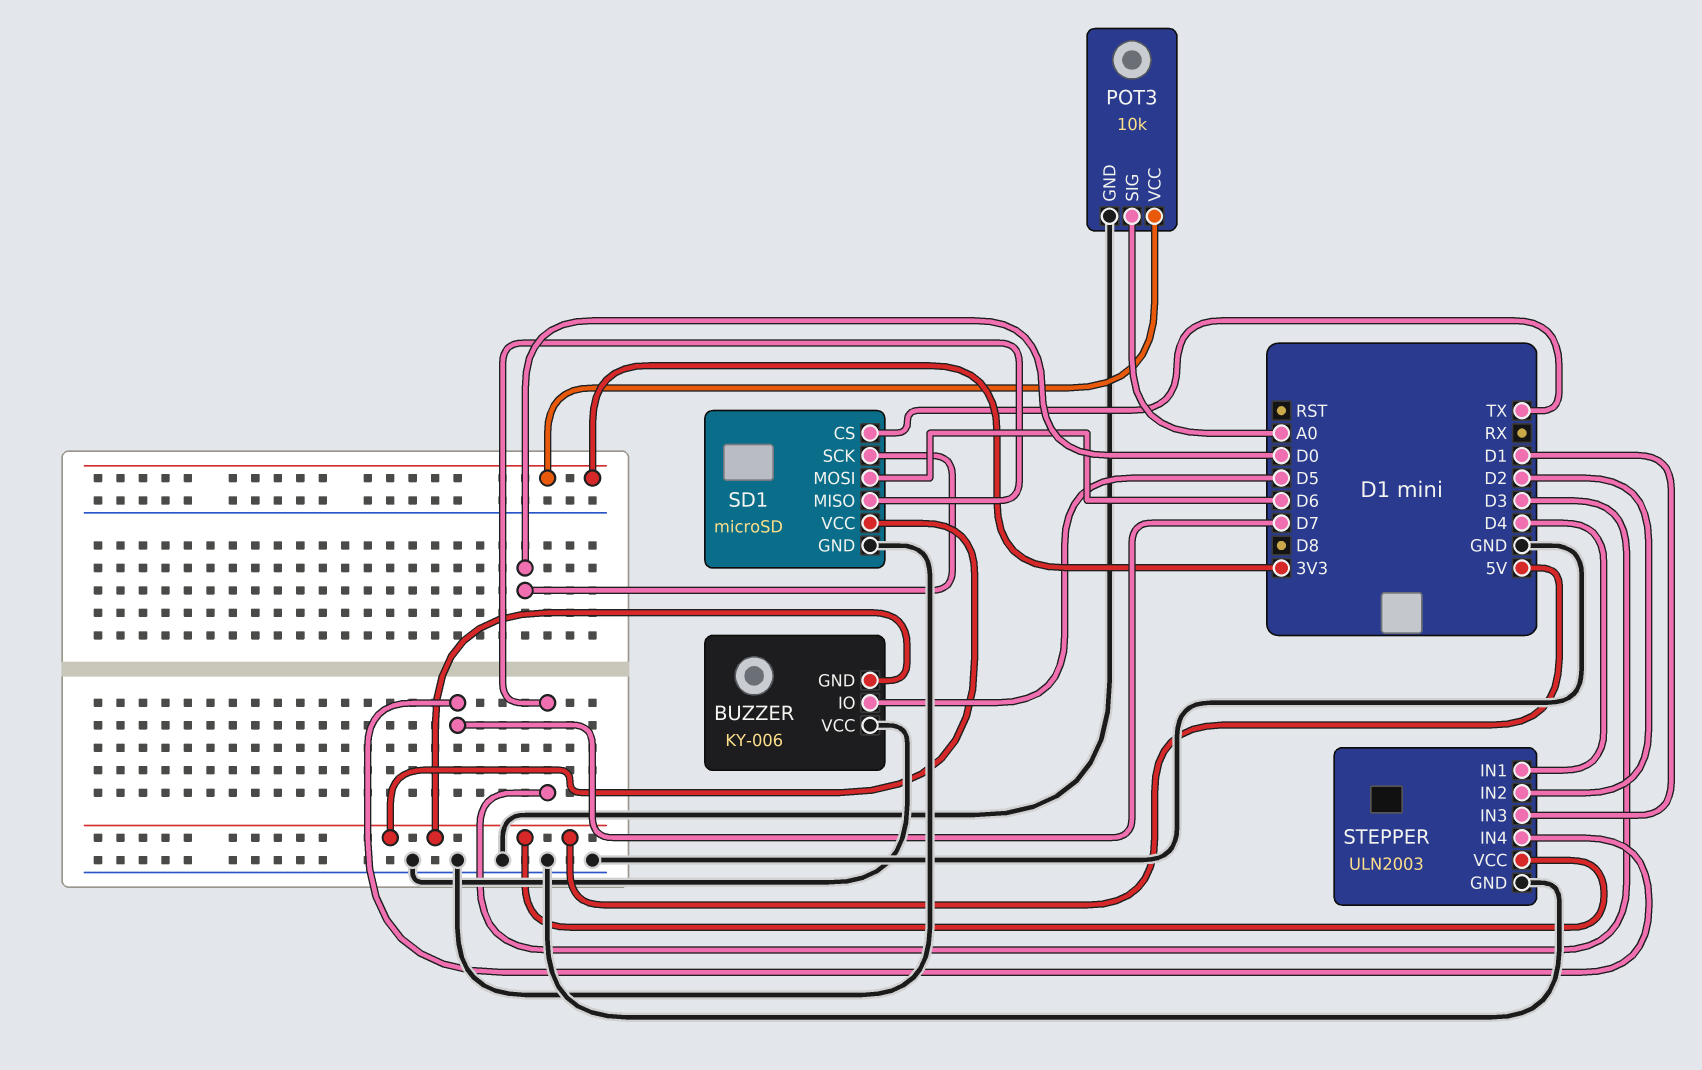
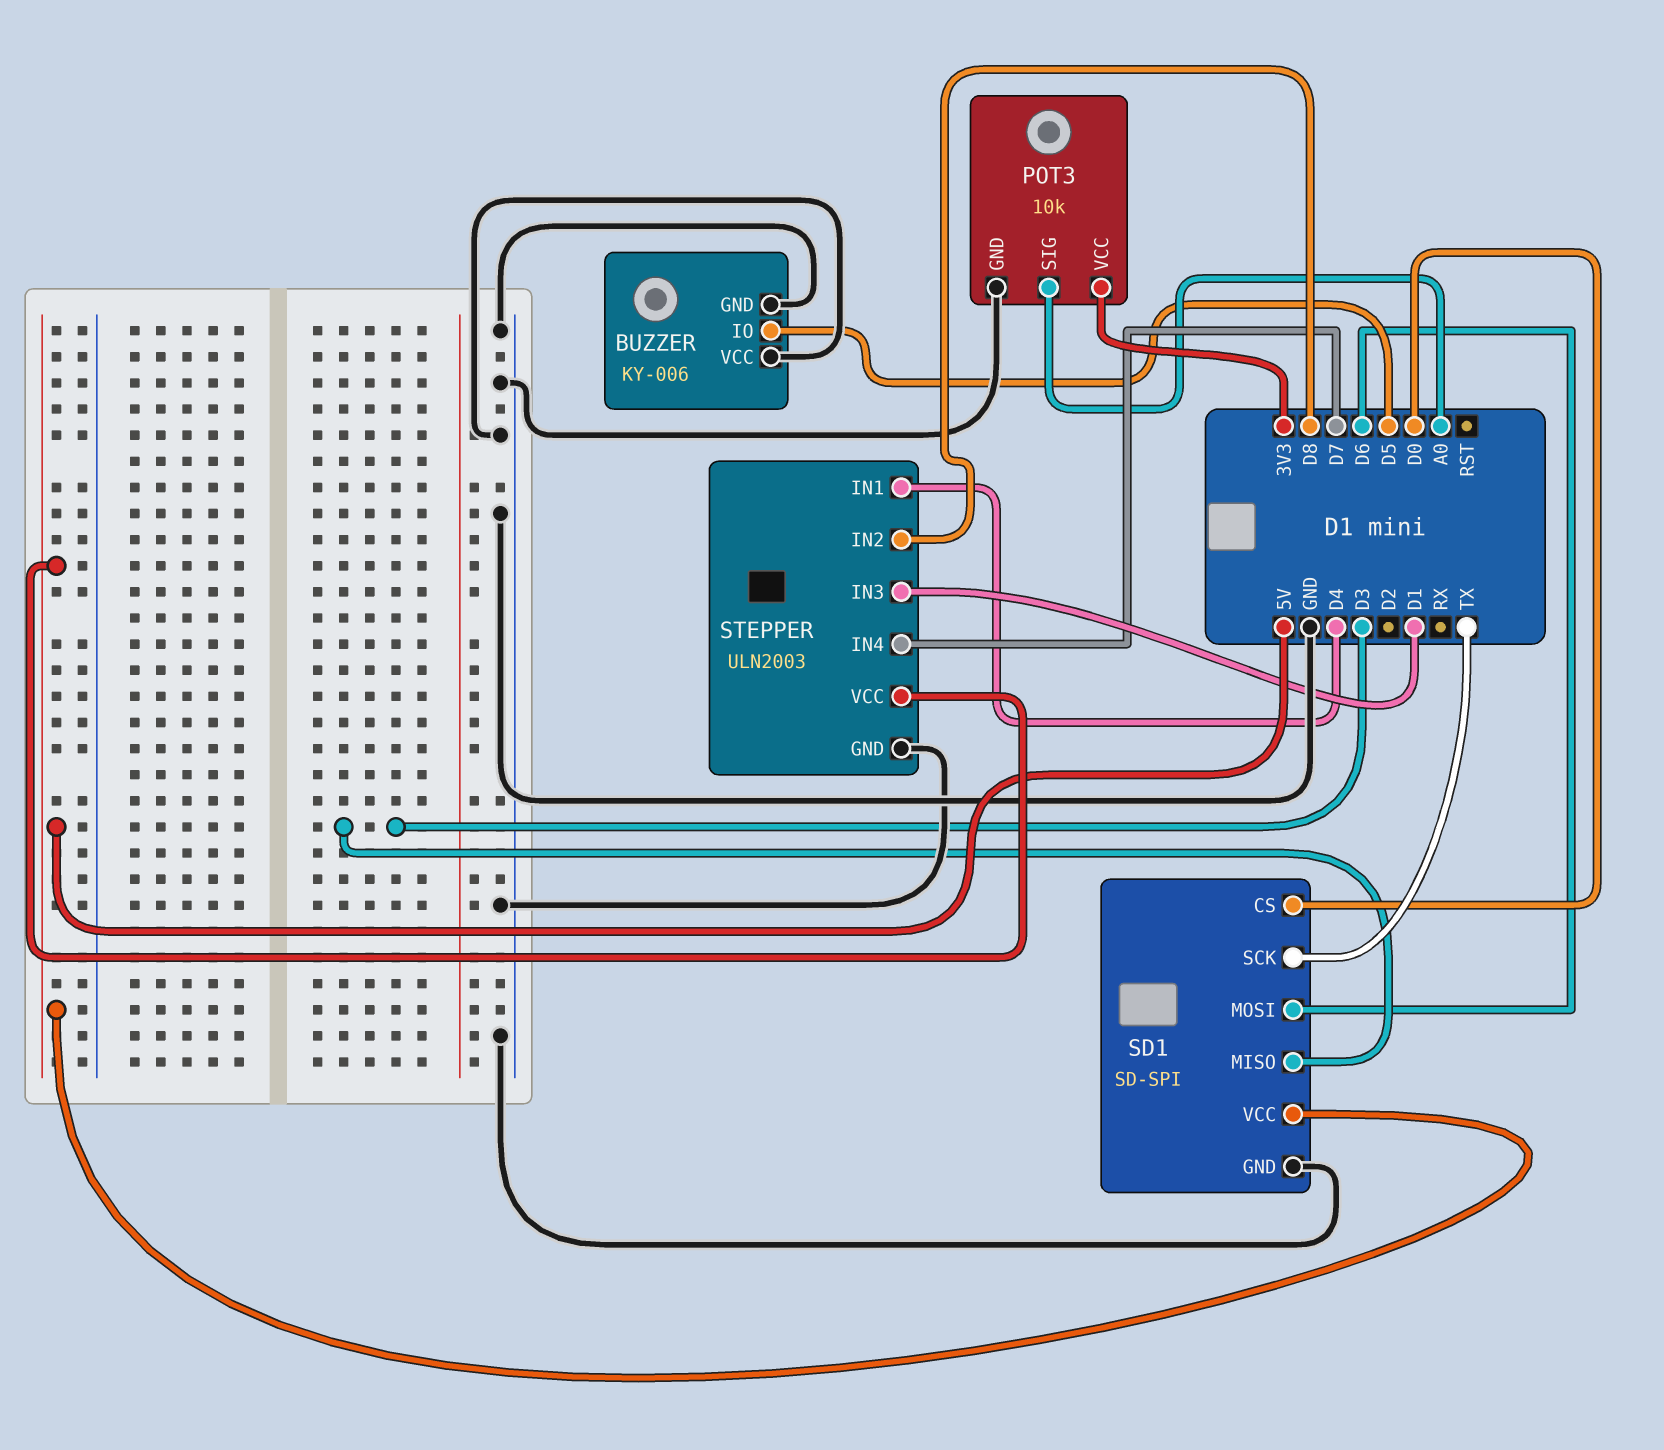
BUZZER pin GND: 5V -> GND
SD1: microSD -> SD-SPI
SD1 pin CS: TX -> D0
SD1 pin SCK: D0 -> TX
STEPPER pin IN2: D2 -> D8

